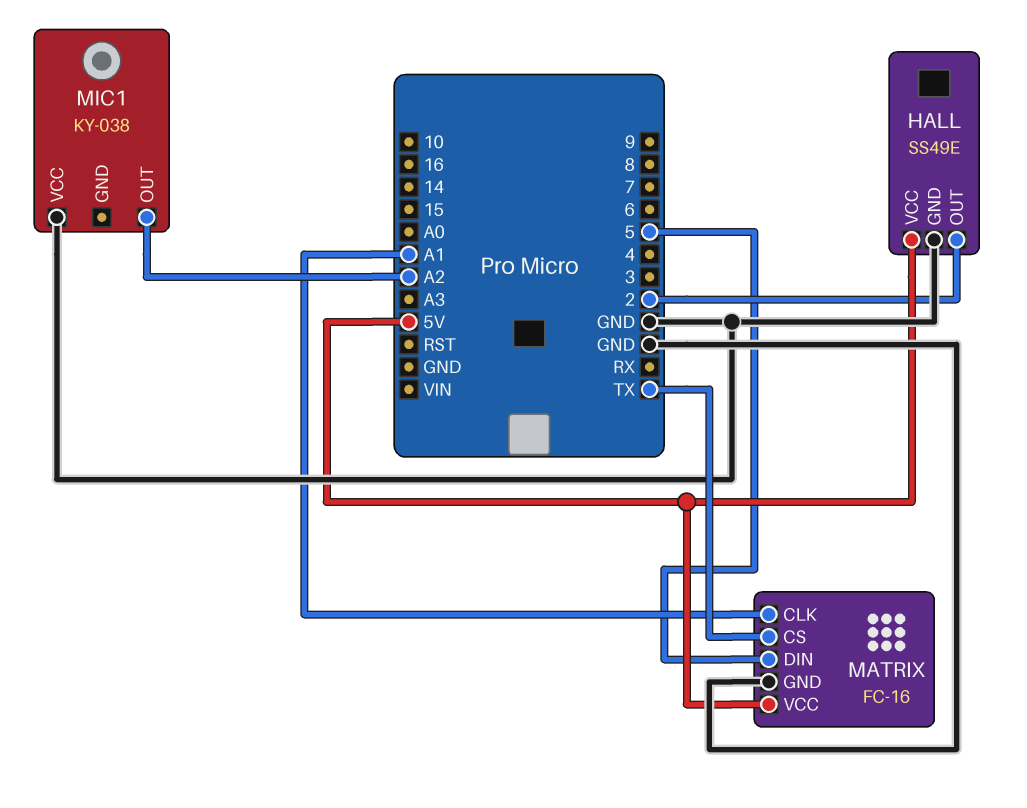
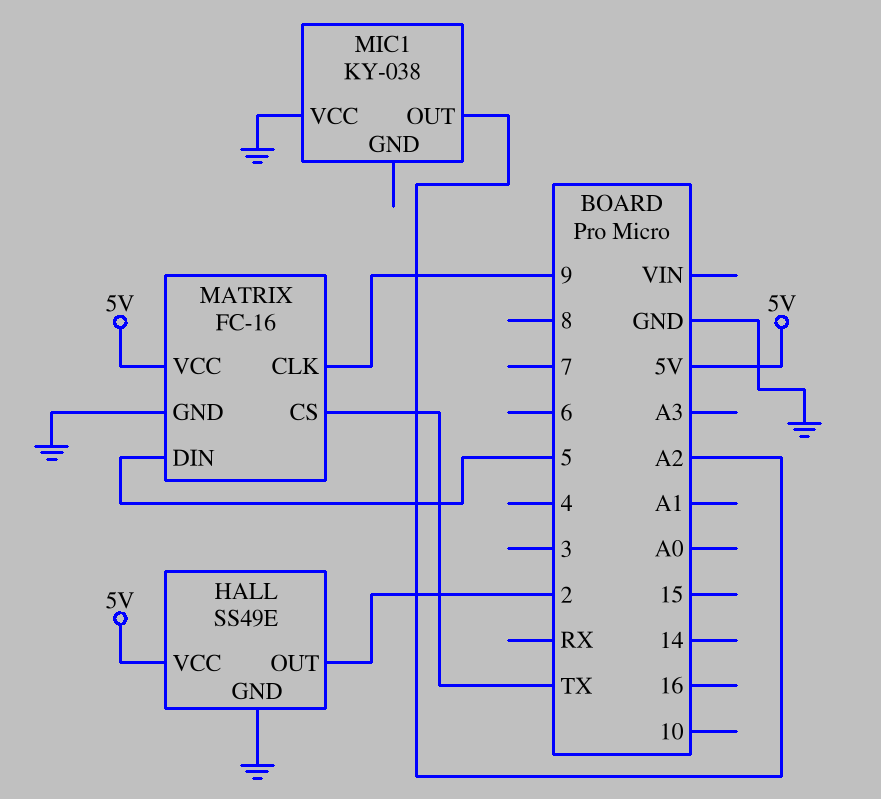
MATRIX pin CLK: A1 -> 9

